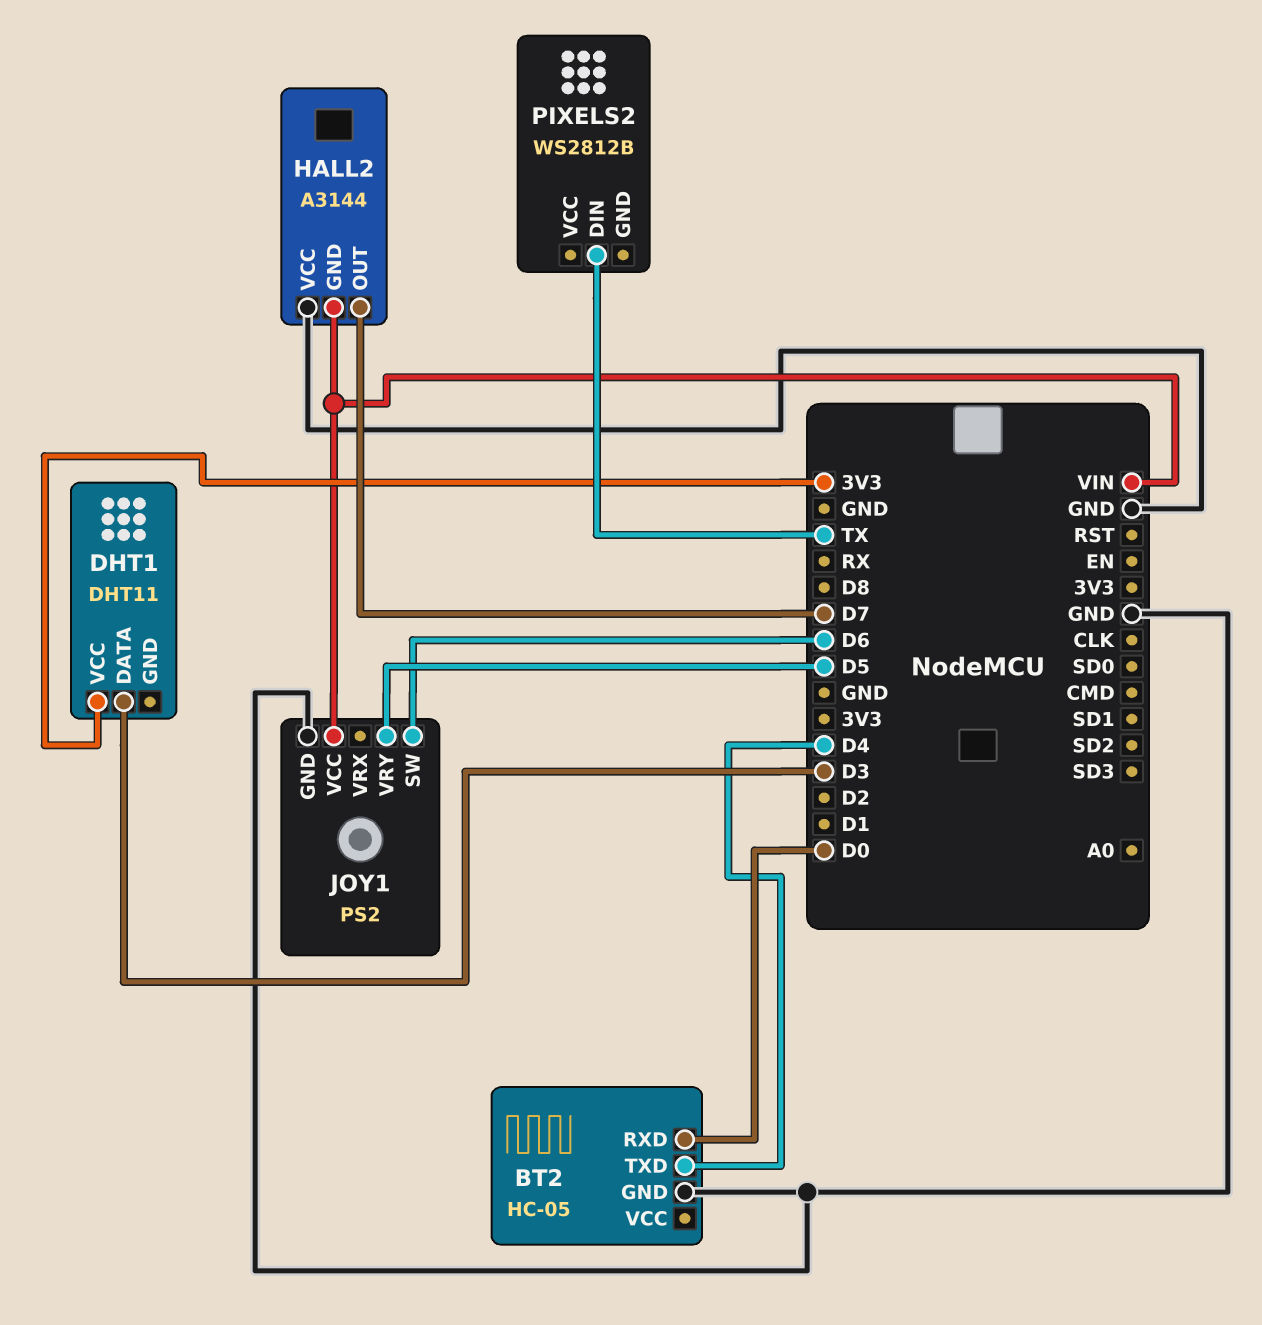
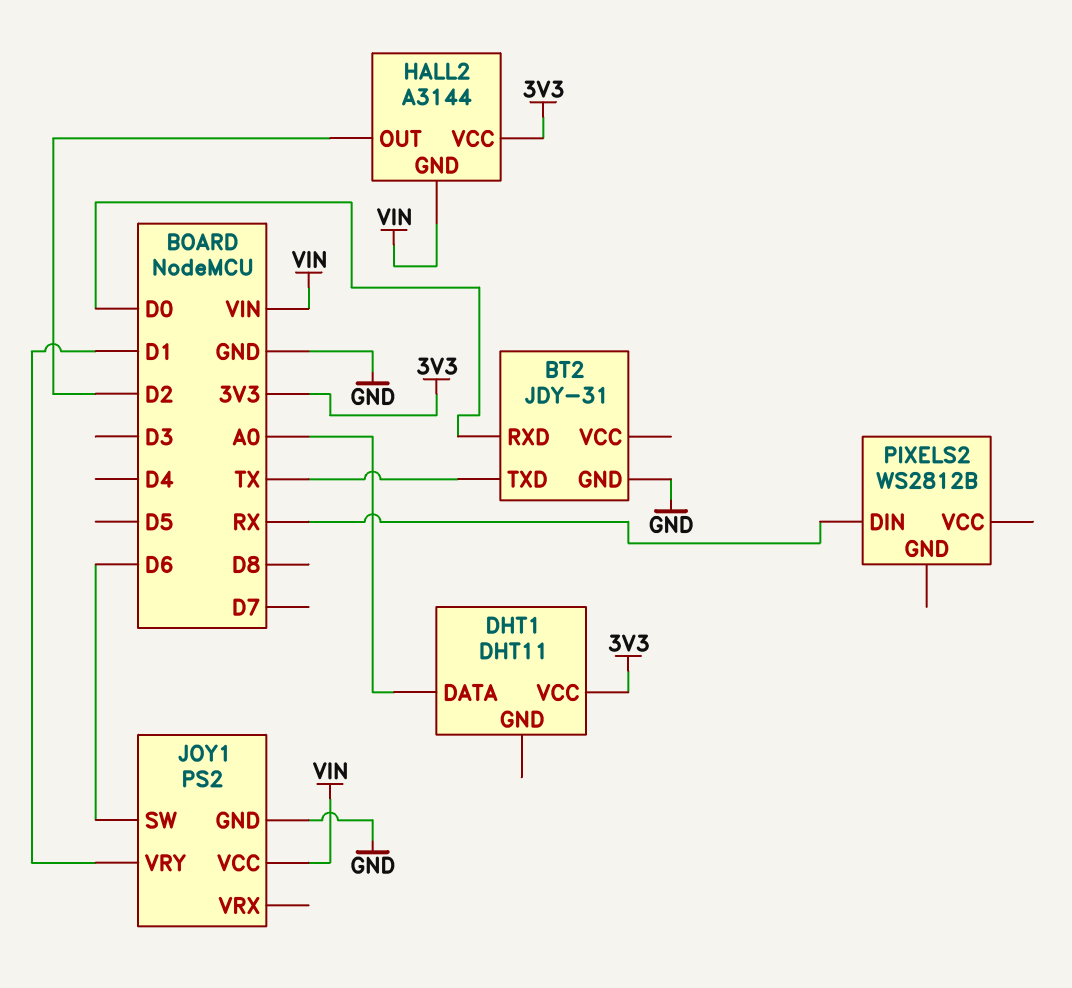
BT2: HC-05 -> JDY-31
BT2 pin TXD: D4 -> TX
DHT1 pin DATA: D3 -> A0
HALL2 pin OUT: D7 -> D2
HALL2 pin VCC: GND -> 3V3
JOY1 pin VRY: D5 -> D1
PIXELS2 pin DIN: TX -> RX

